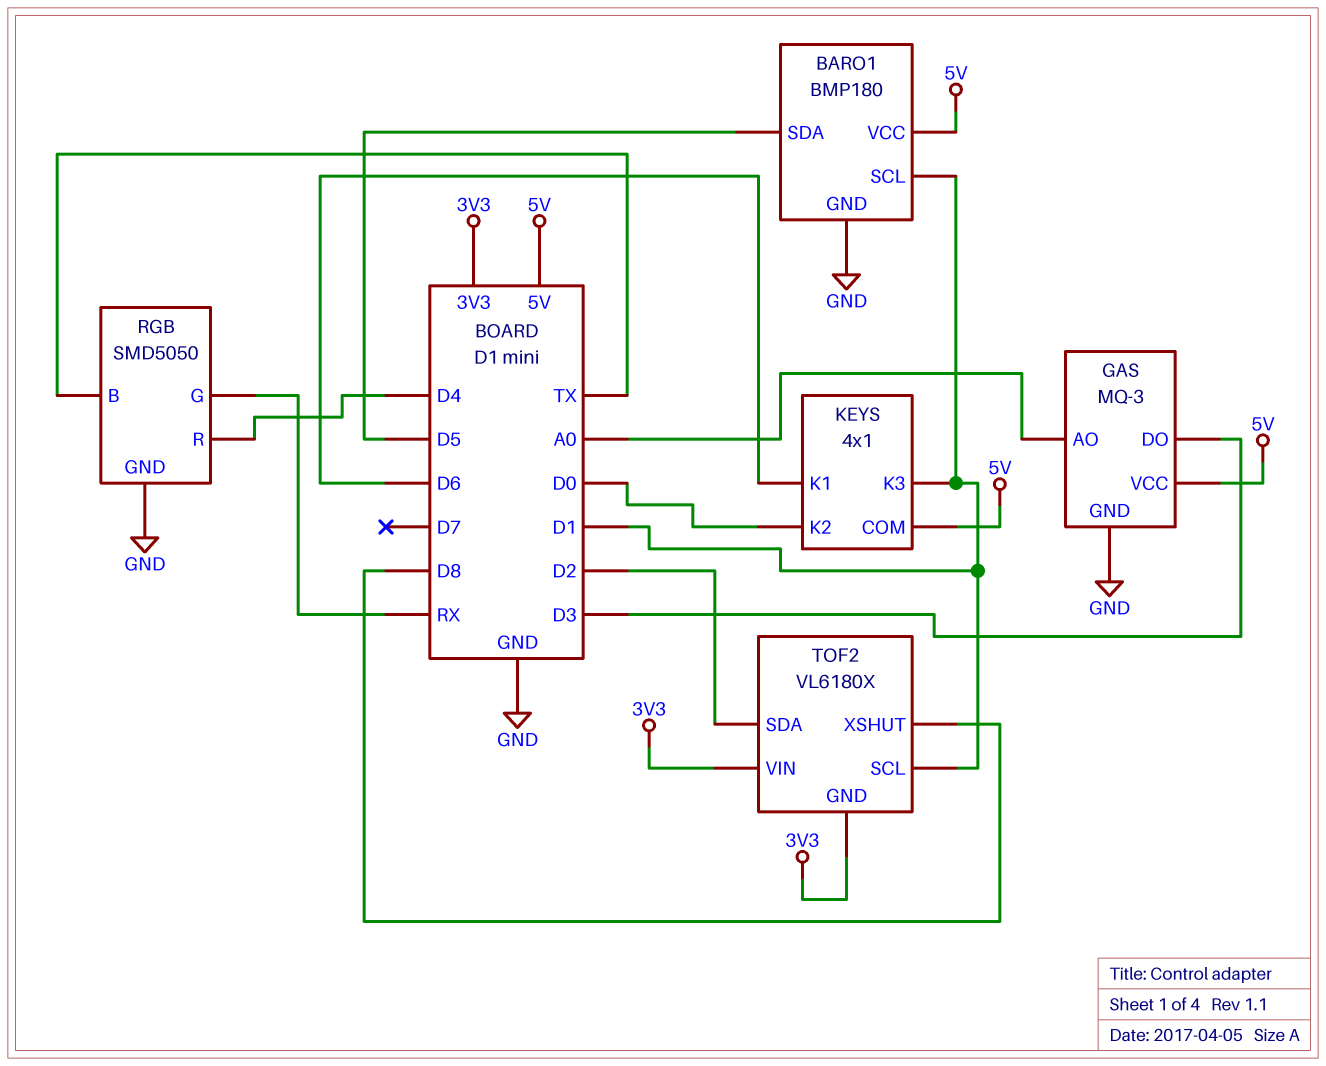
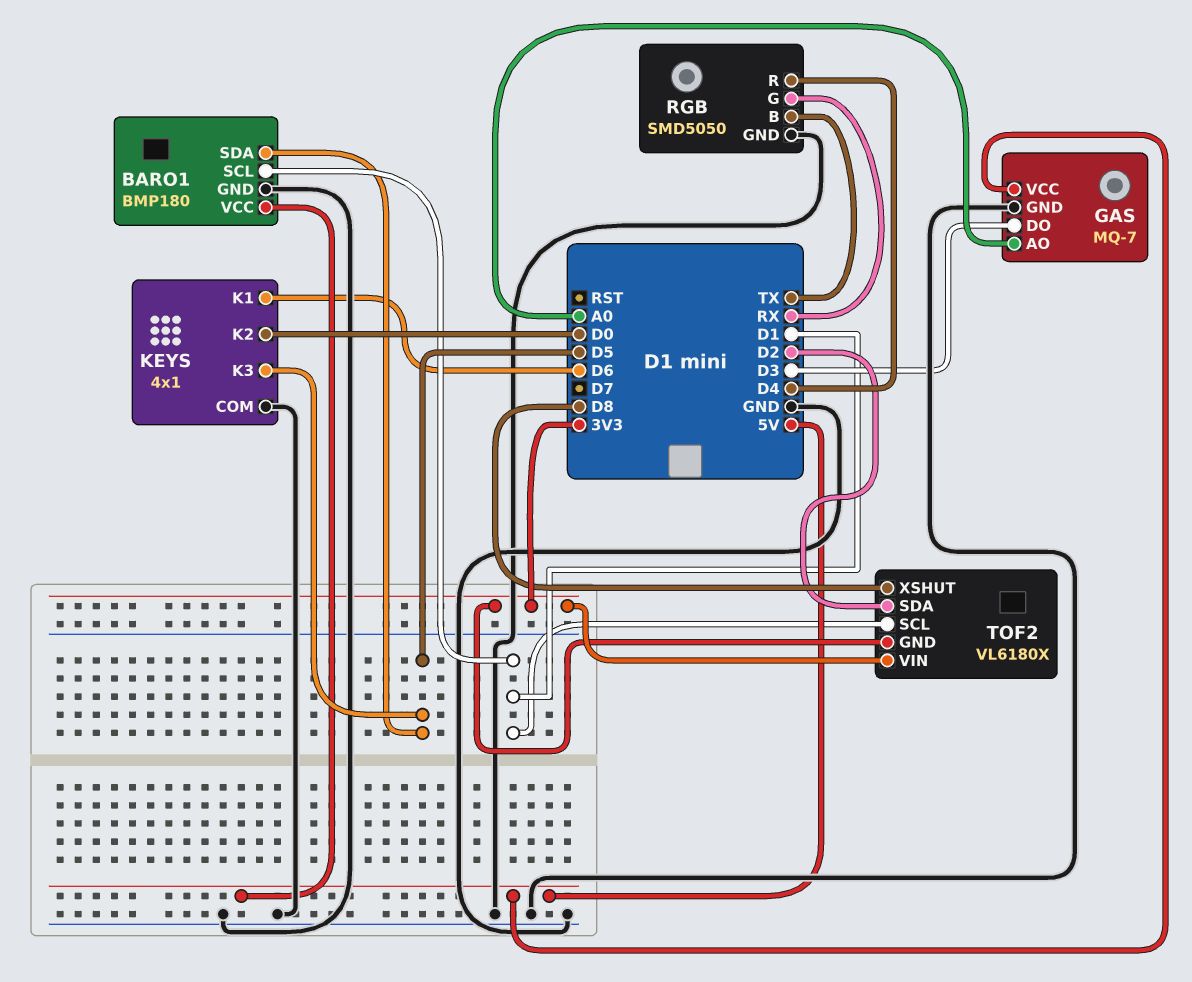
GAS: MQ-3 -> MQ-7
KEYS pin COM: 5V -> GND
KEYS pin K3: D1 -> D5

